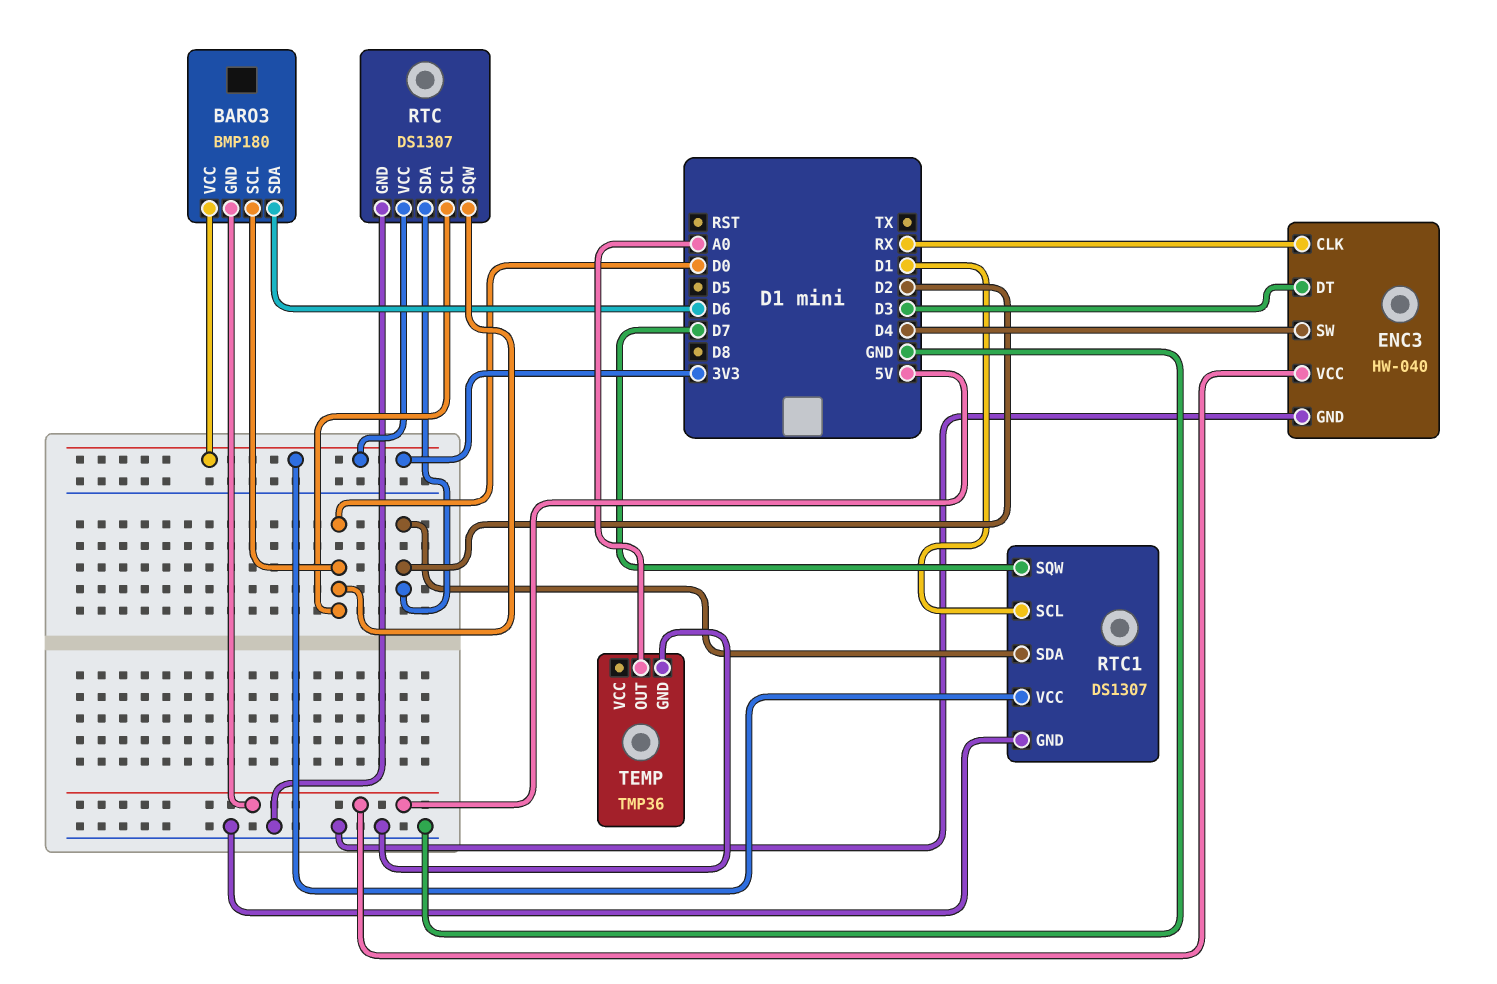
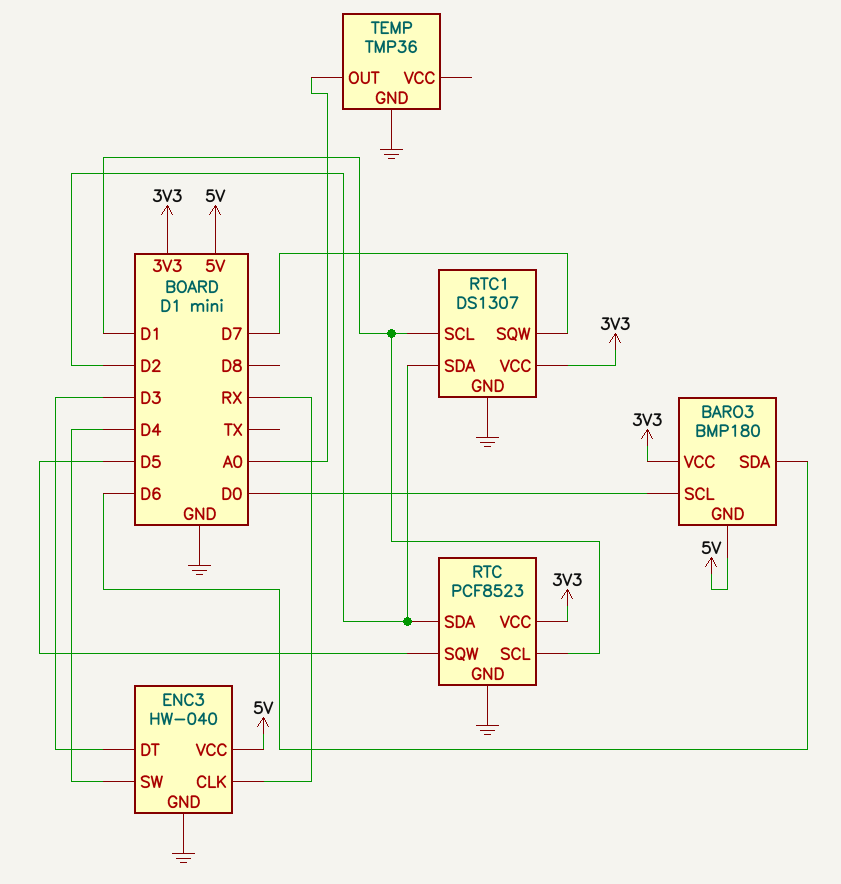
RTC: DS1307 -> PCF8523
RTC pin SCL: D0 -> D1
RTC pin SQW: D0 -> D5

